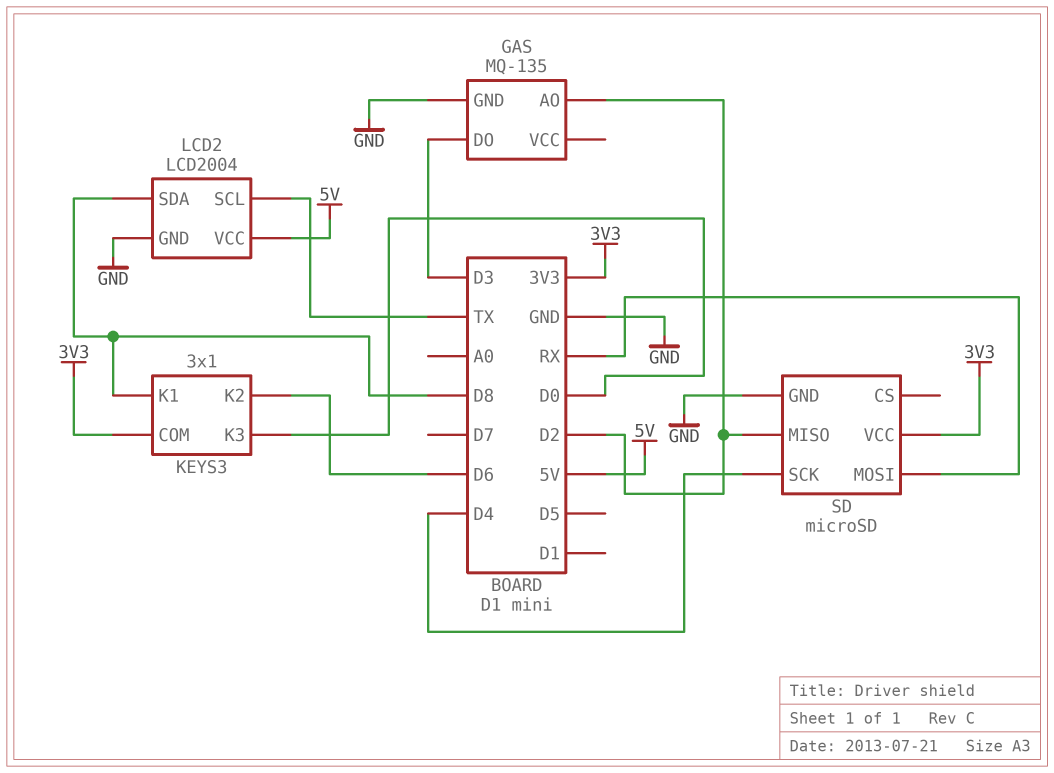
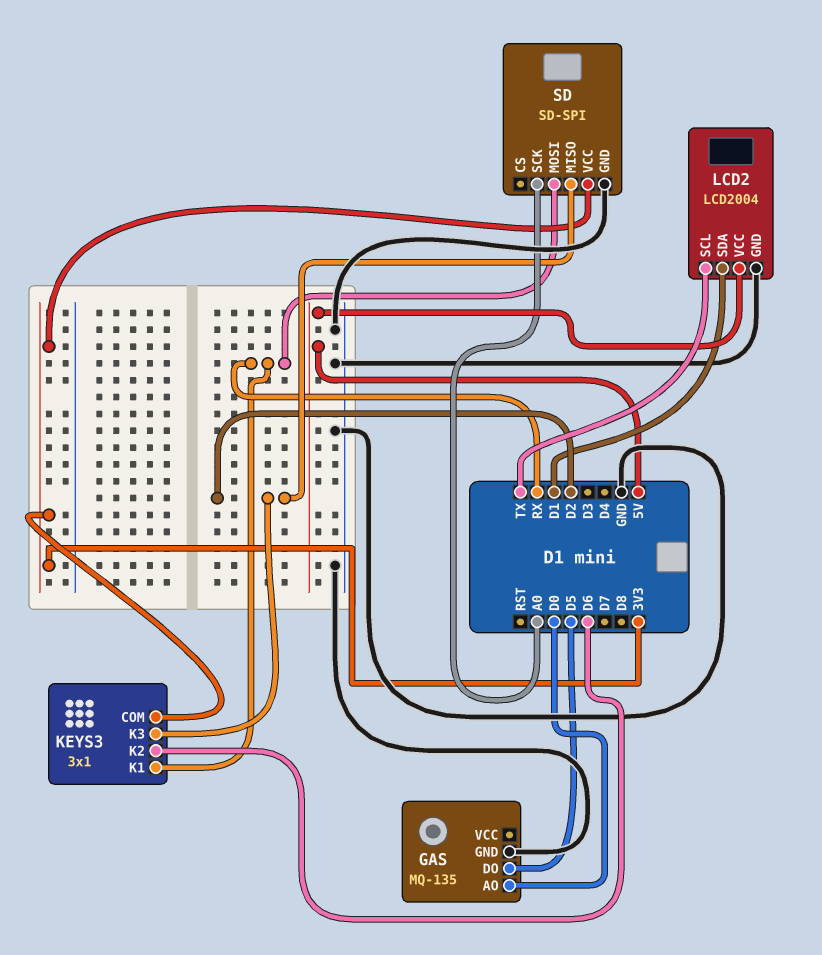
GAS pin AO: D2 -> D0
GAS pin DO: D3 -> D5
KEYS3 pin K1: D8 -> RX
KEYS3 pin K3: D0 -> D2
LCD2 pin SDA: D8 -> D1
SD: microSD -> SD-SPI
SD pin SCK: D4 -> A0

